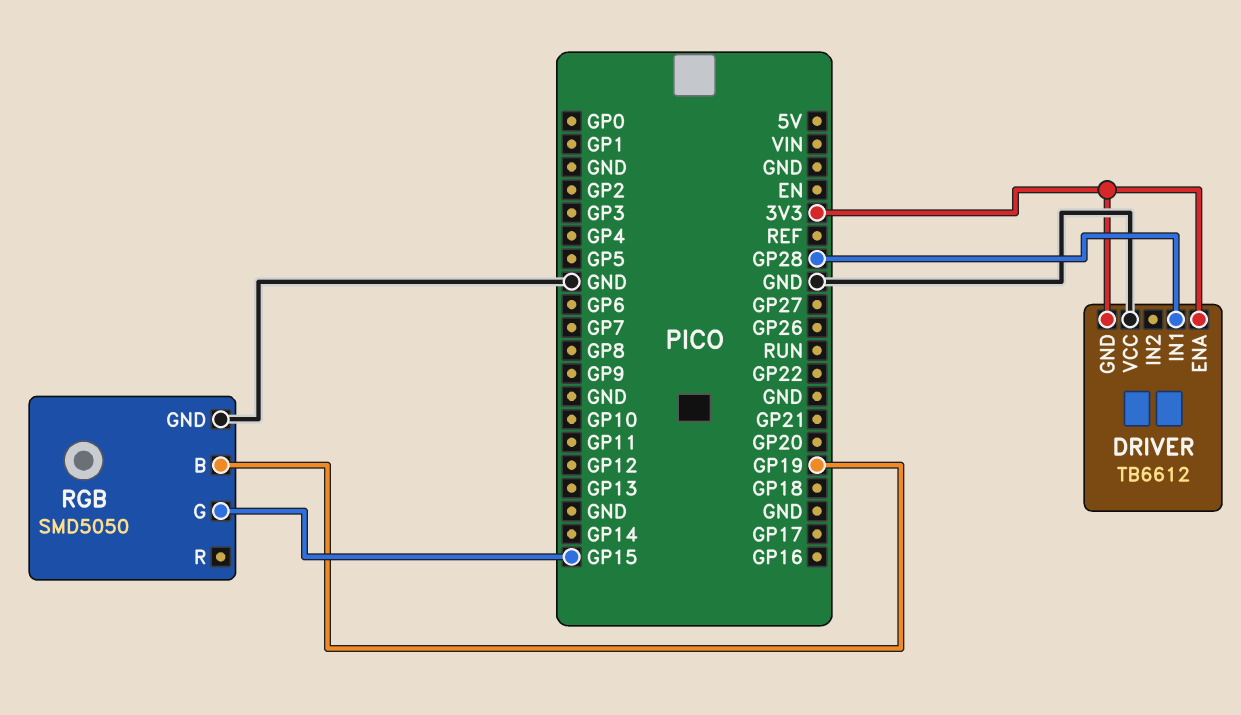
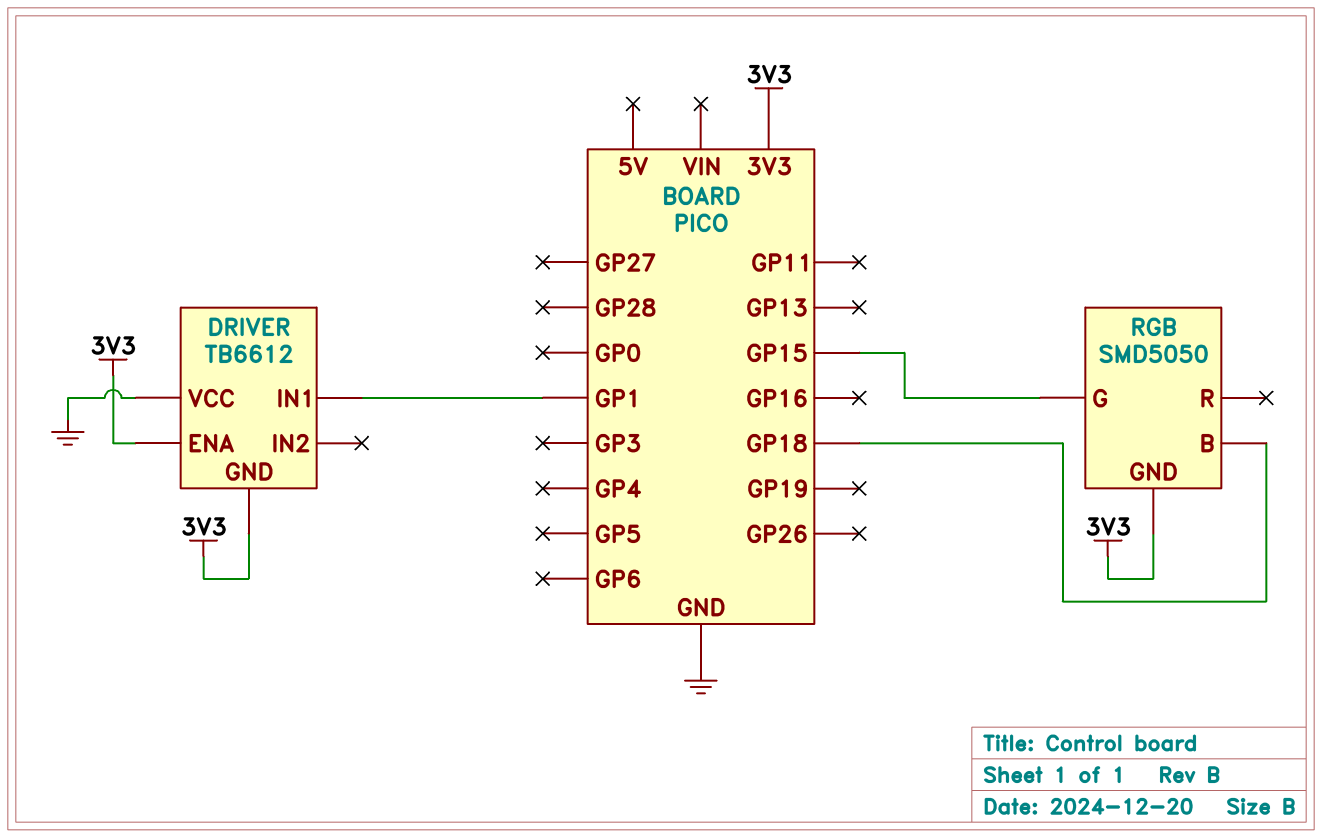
DRIVER pin IN1: GP28 -> GP1
RGB pin B: GP19 -> GP18
RGB pin GND: GND -> 3V3

